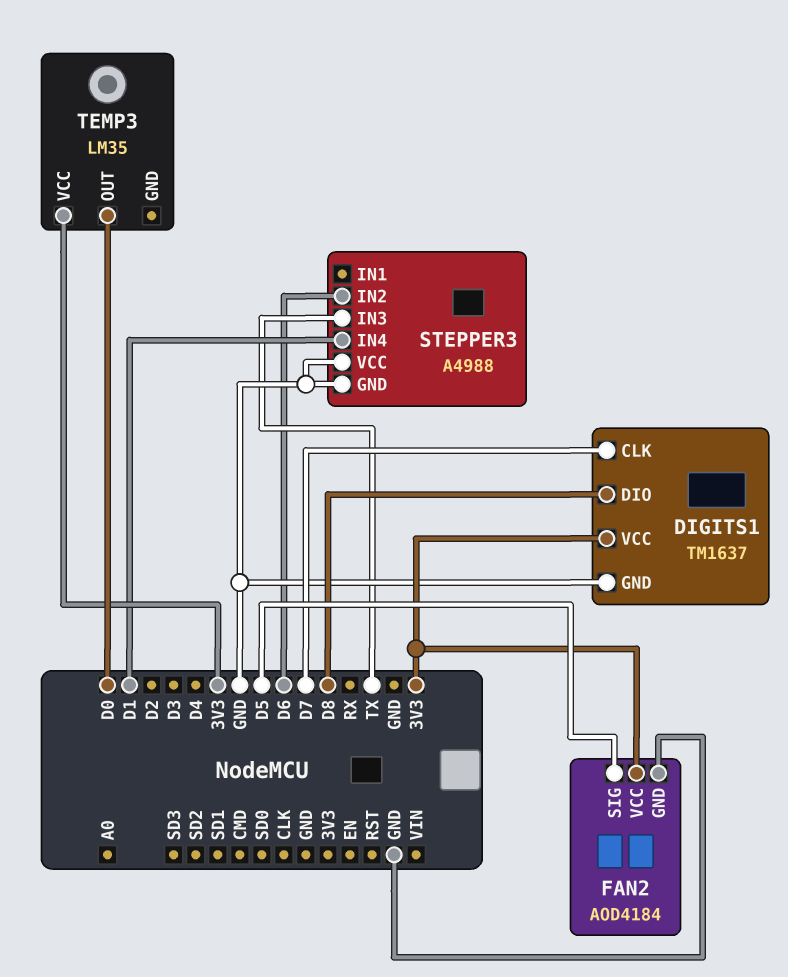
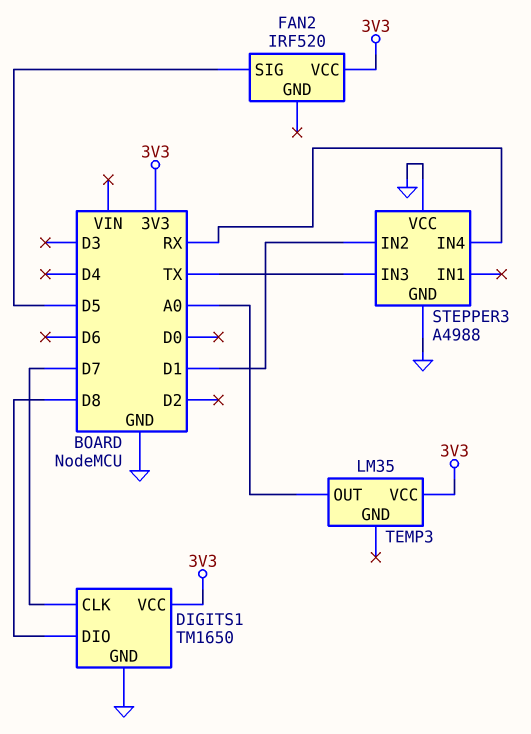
DIGITS1: TM1637 -> TM1650
FAN2: AOD4184 -> IRF520
FAN2 pin GND: GND -> none
STEPPER3 pin IN2: D6 -> D1
STEPPER3 pin IN4: D1 -> RX
TEMP3 pin OUT: D0 -> A0

